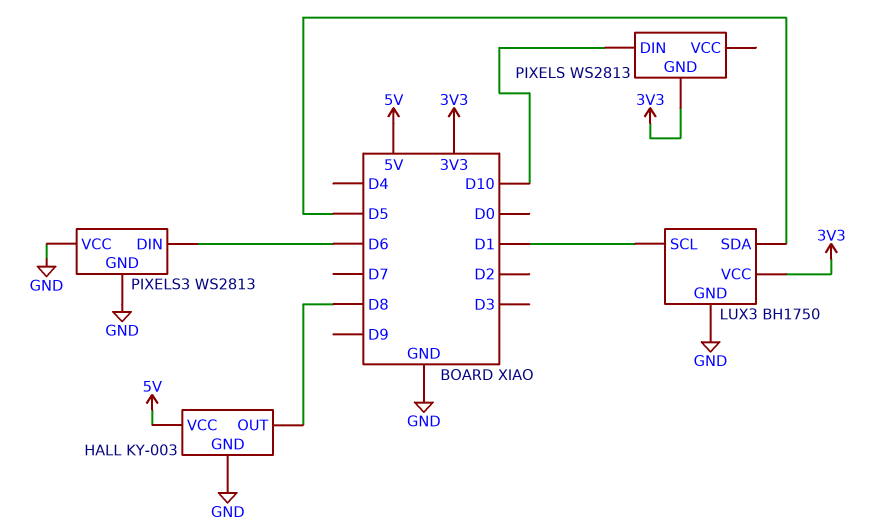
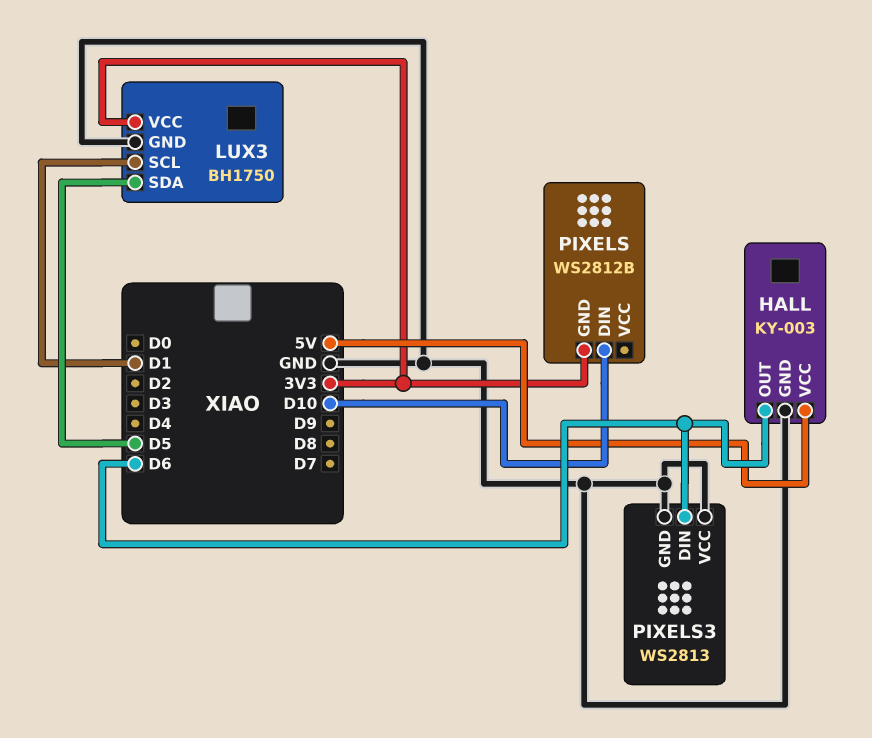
HALL pin OUT: D8 -> D6
PIXELS: WS2813 -> WS2812B

